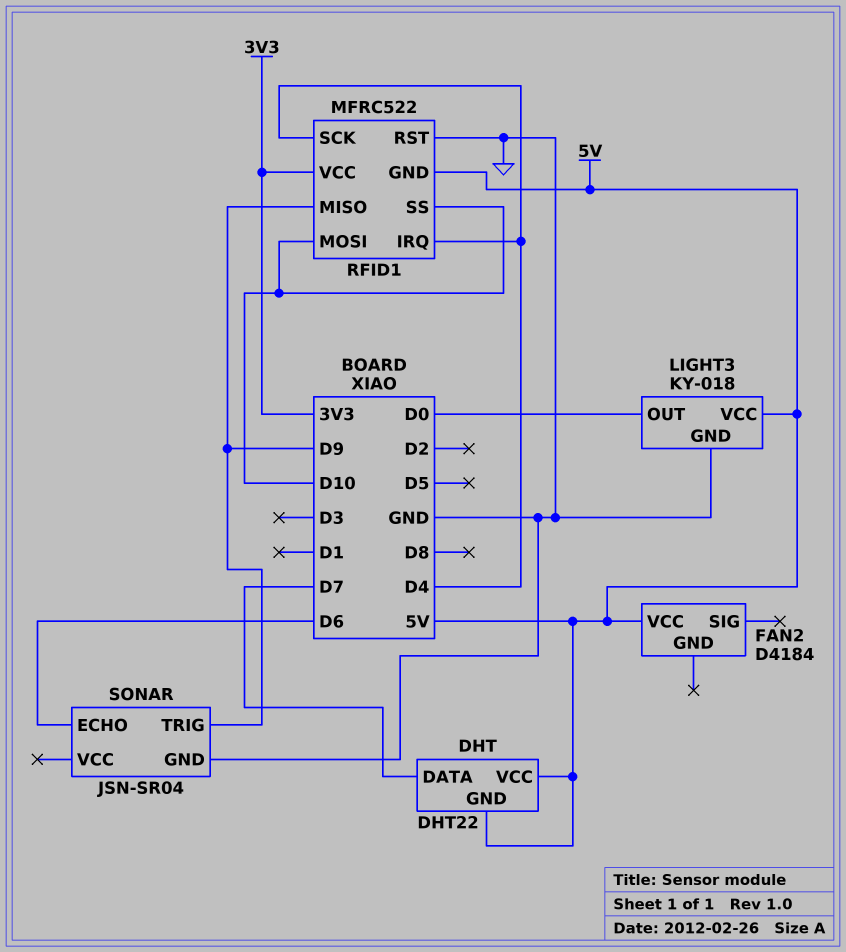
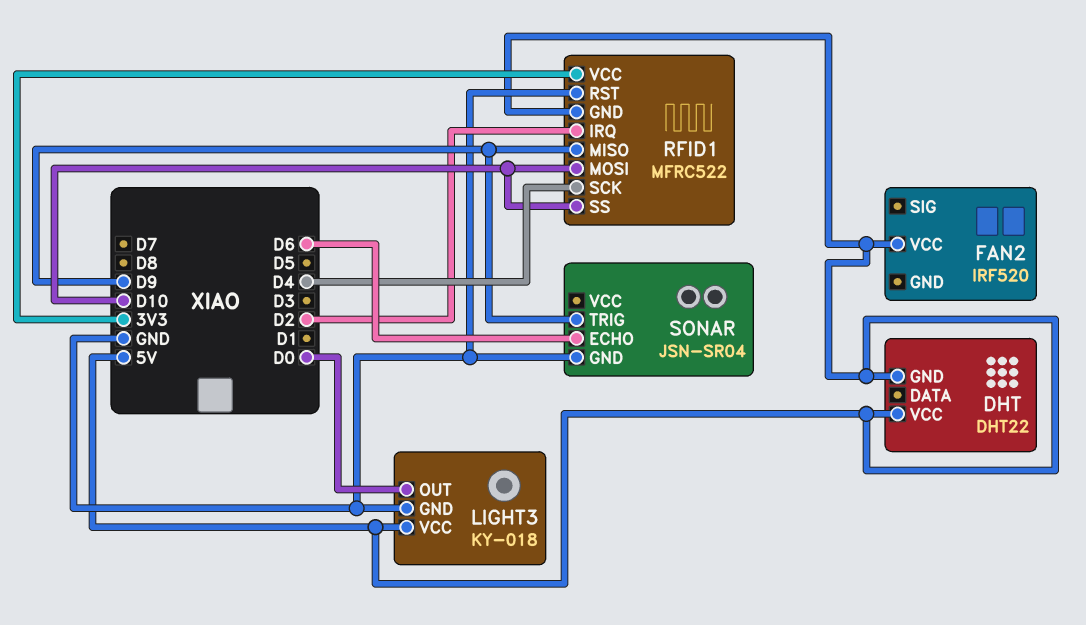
DHT pin DATA: D7 -> none
FAN2: D4184 -> IRF520
RFID1 pin IRQ: D4 -> D2

